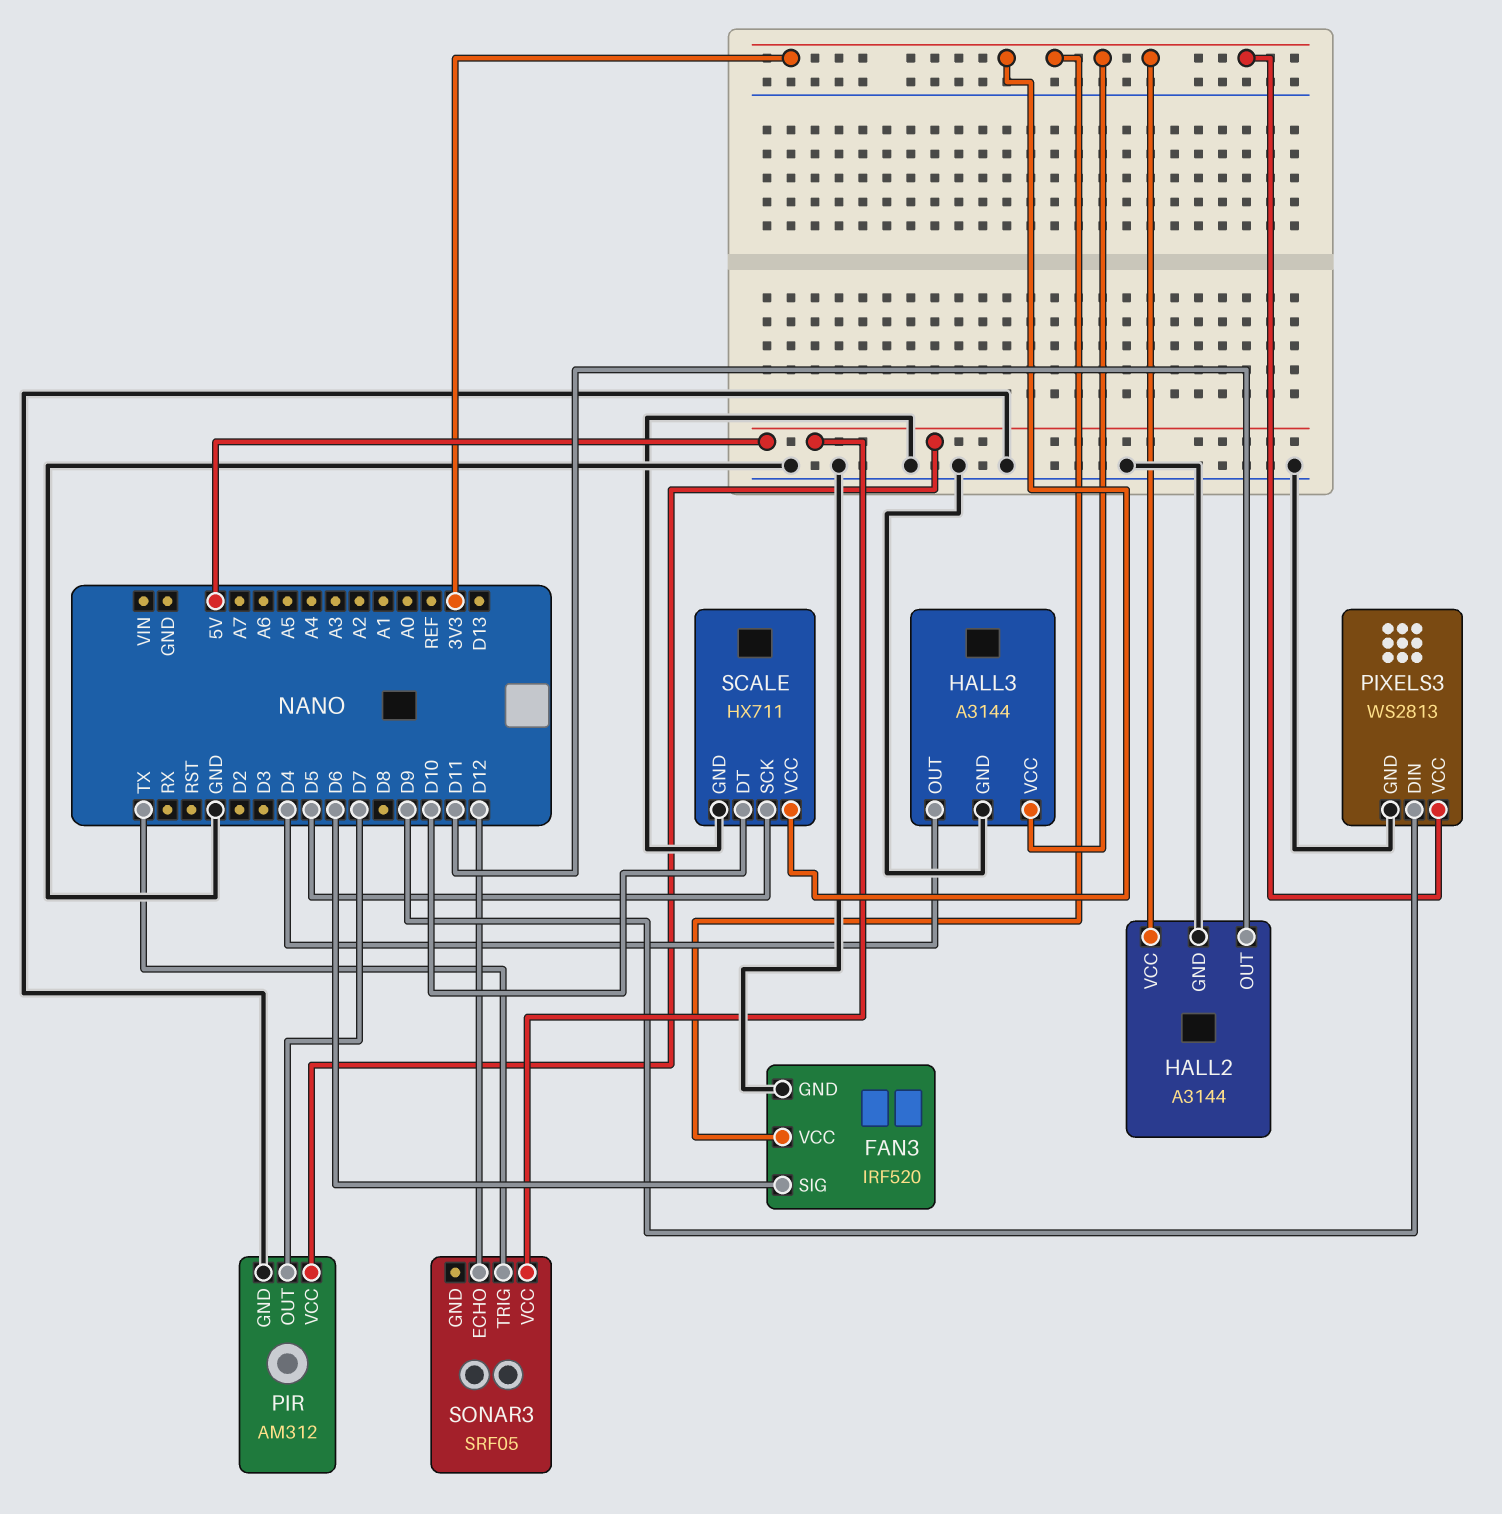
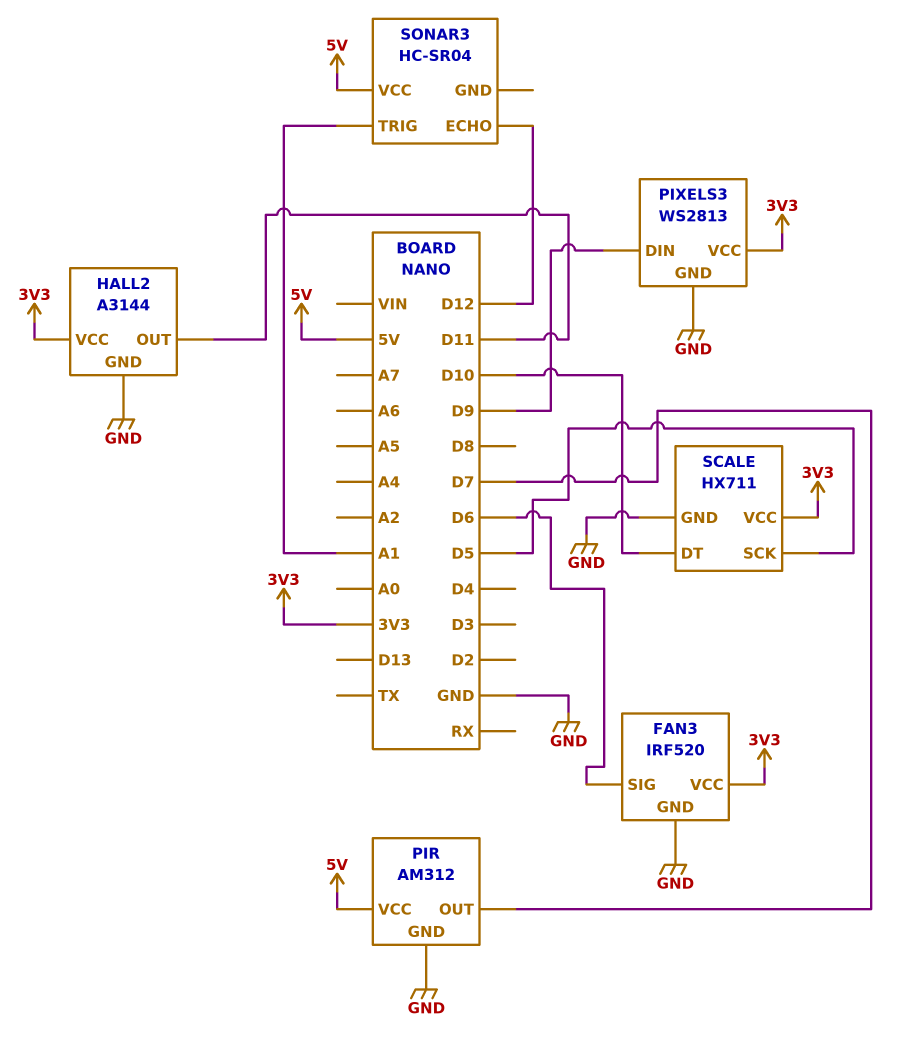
HALL3: A3144 -> none
HALL3 pin GND: GND -> none
HALL3 pin OUT: D4 -> none
HALL3 pin VCC: 3V3 -> none
SONAR3: SRF05 -> HC-SR04
SONAR3 pin TRIG: TX -> A1

